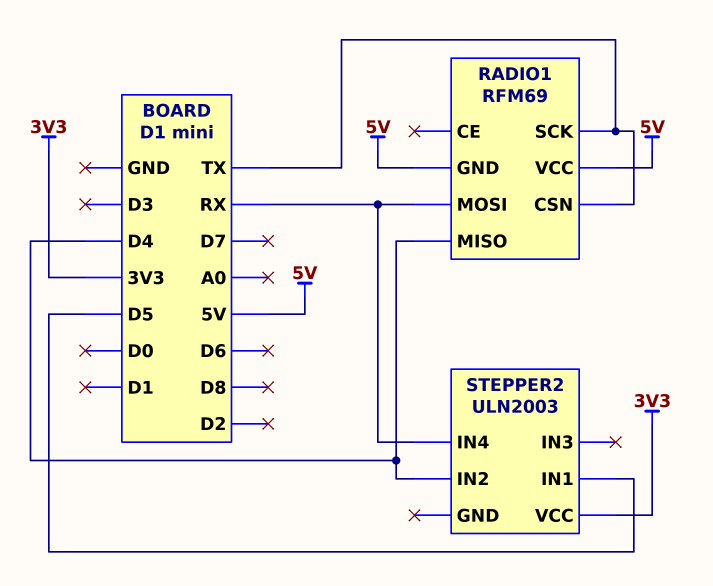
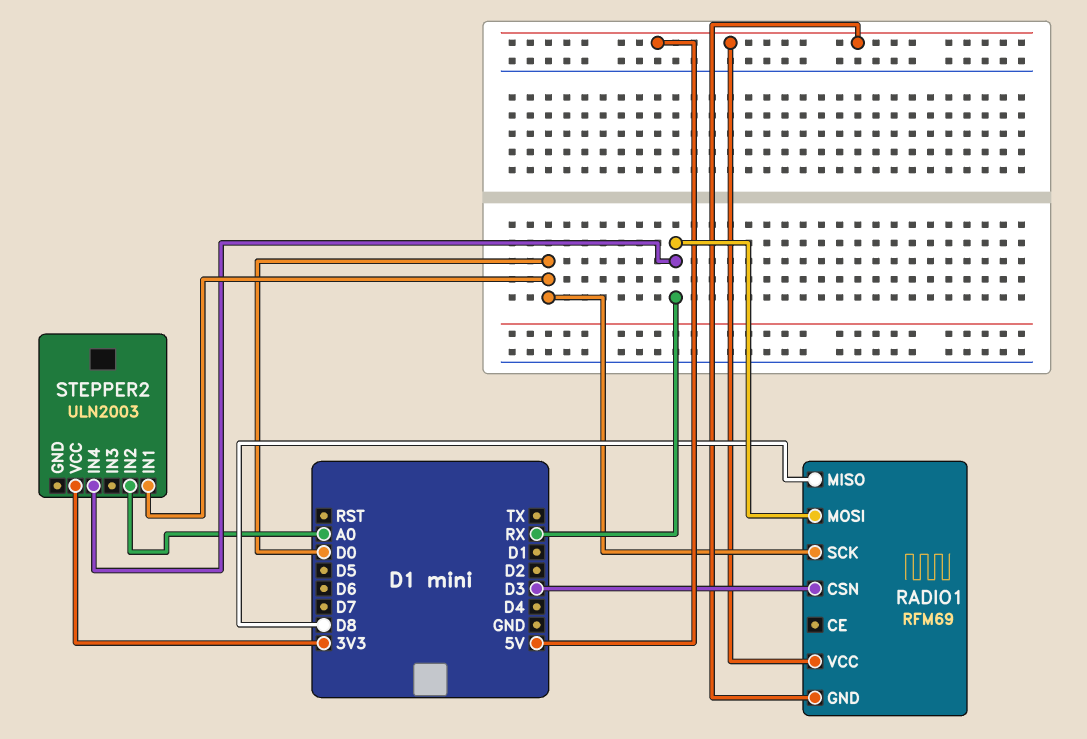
RADIO1 pin CSN: TX -> D3
RADIO1 pin MISO: D4 -> D8
RADIO1 pin SCK: TX -> D0
STEPPER2 pin IN1: D5 -> D0
STEPPER2 pin IN2: D4 -> A0

